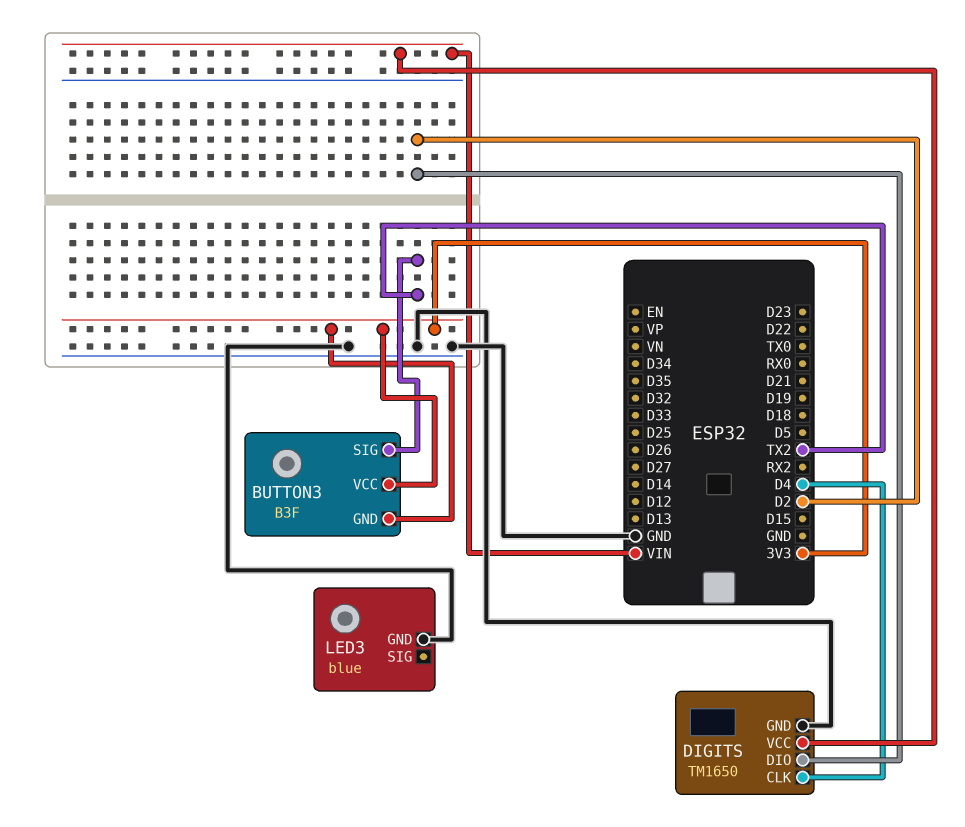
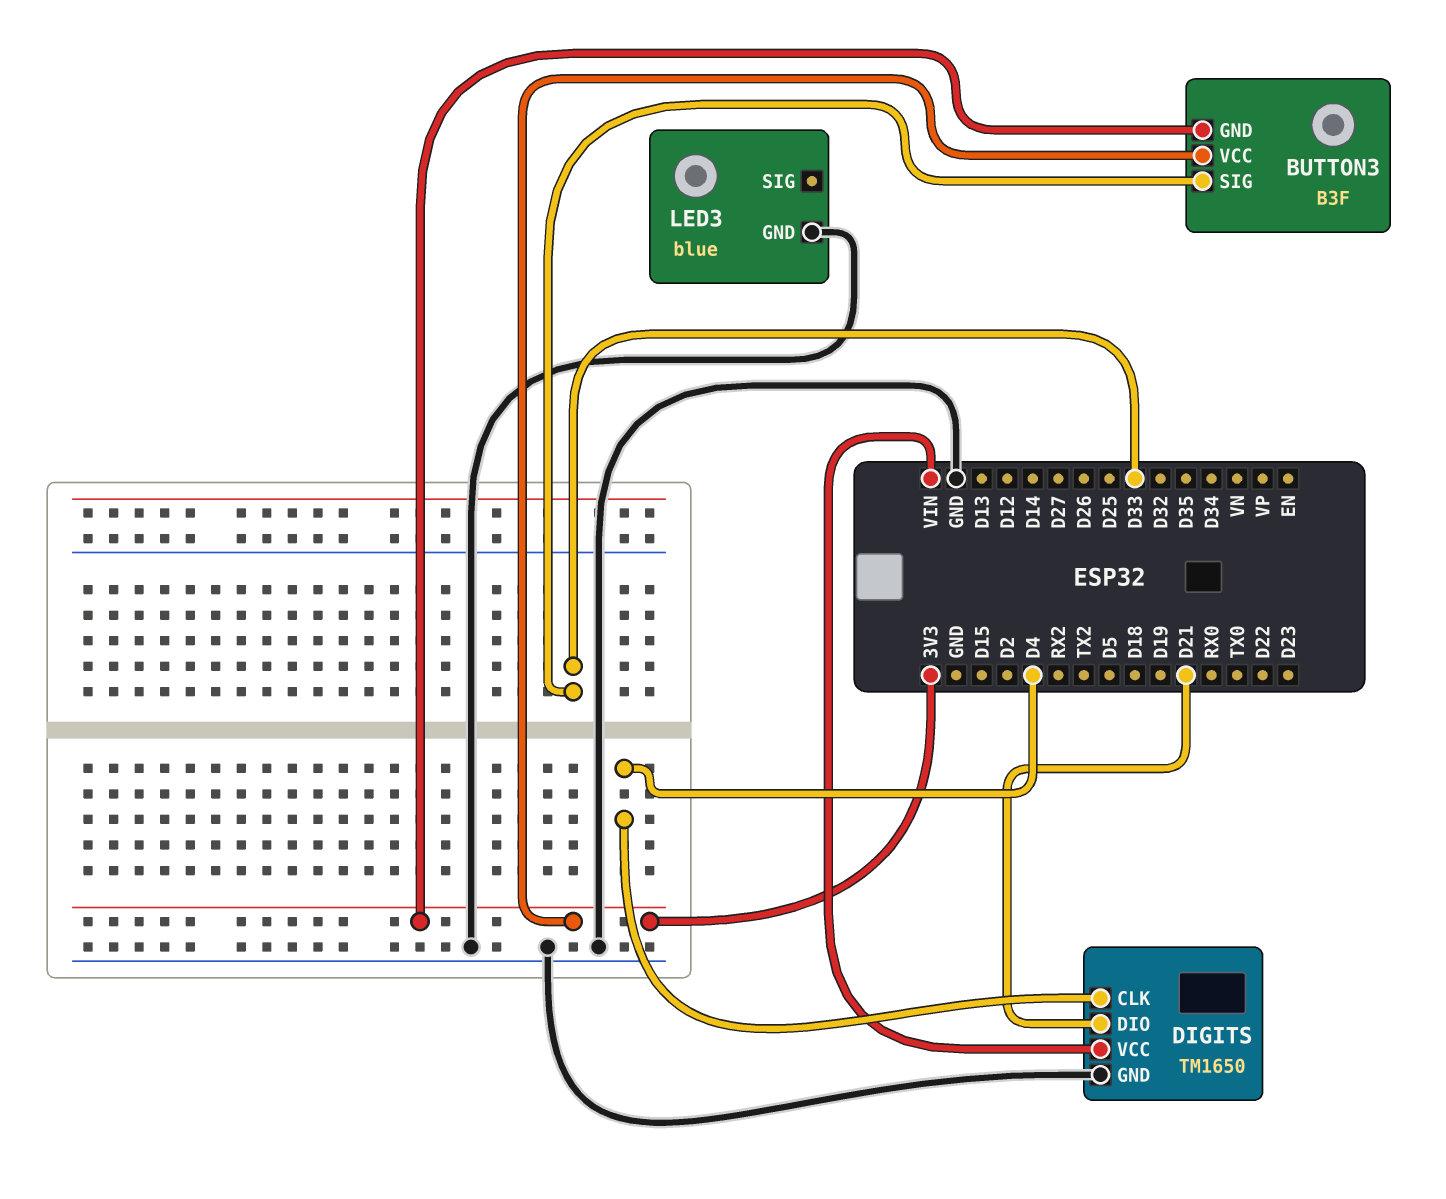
BUTTON3 pin SIG: TX2 -> D33
DIGITS pin DIO: D2 -> D21

